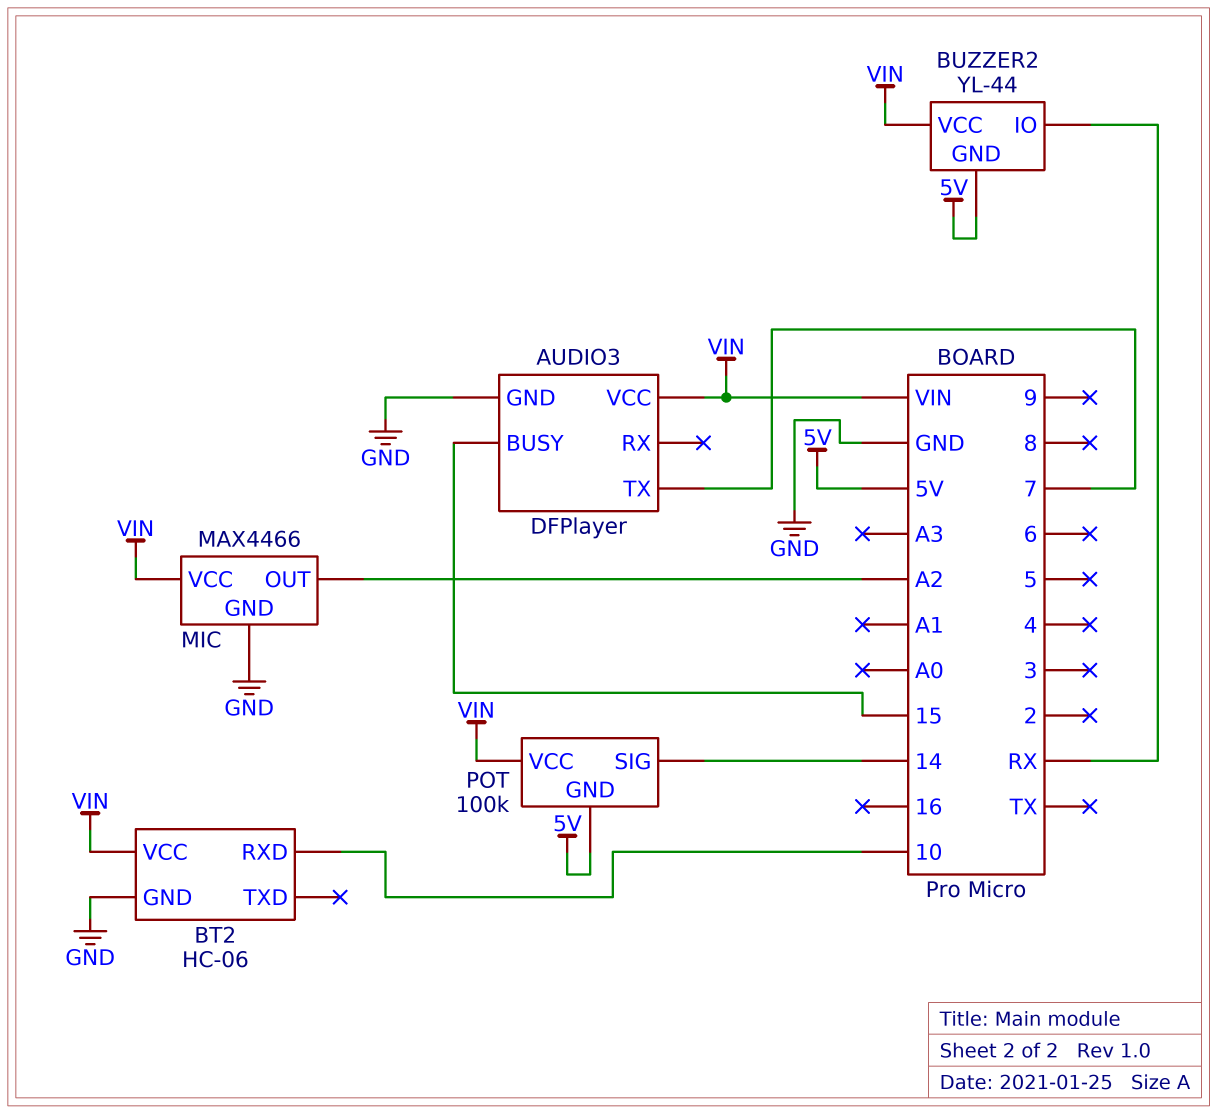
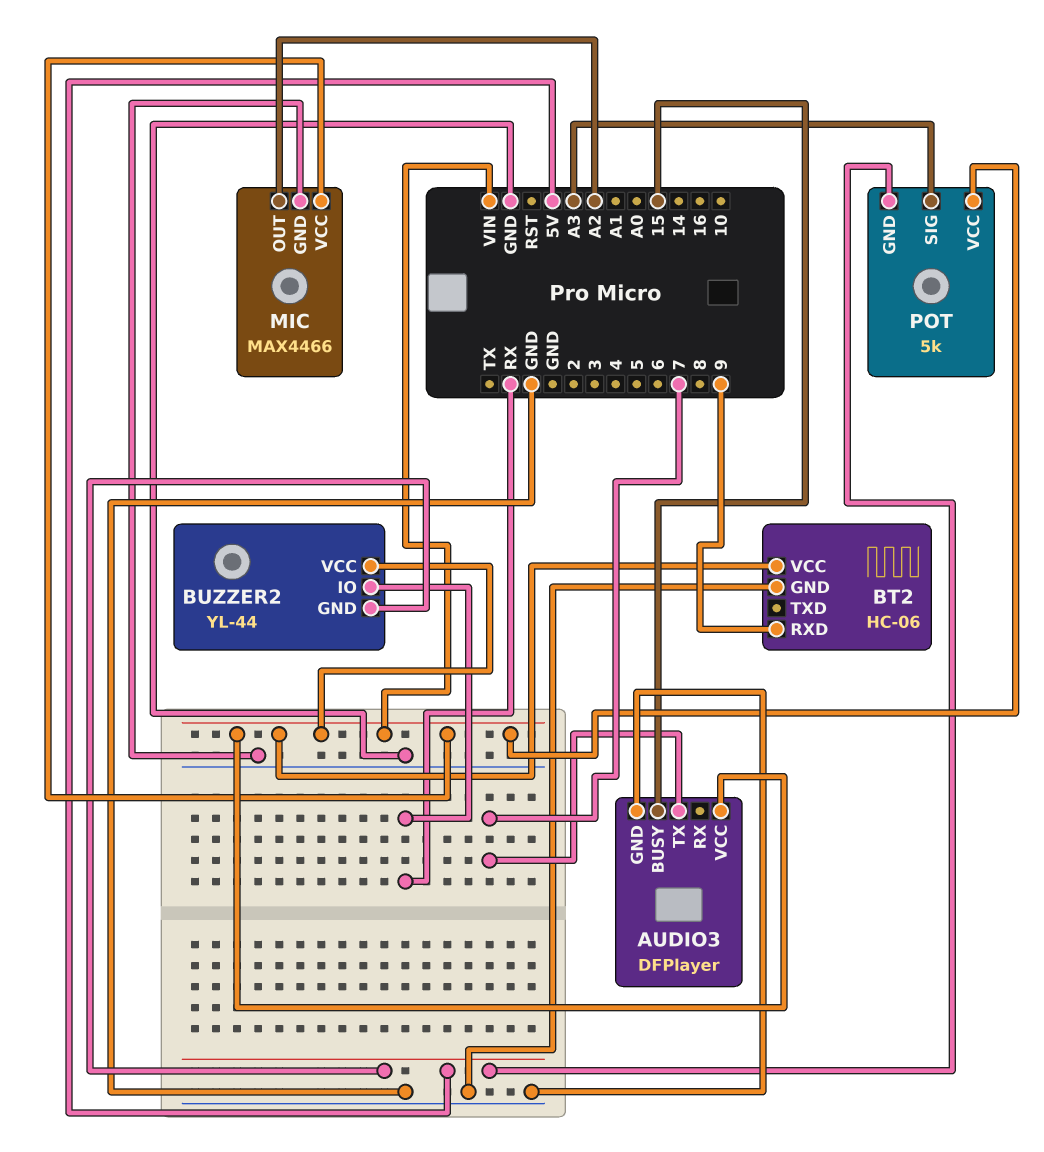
BT2 pin RXD: 10 -> 9
POT: 100k -> 5k
POT pin SIG: 14 -> A3

